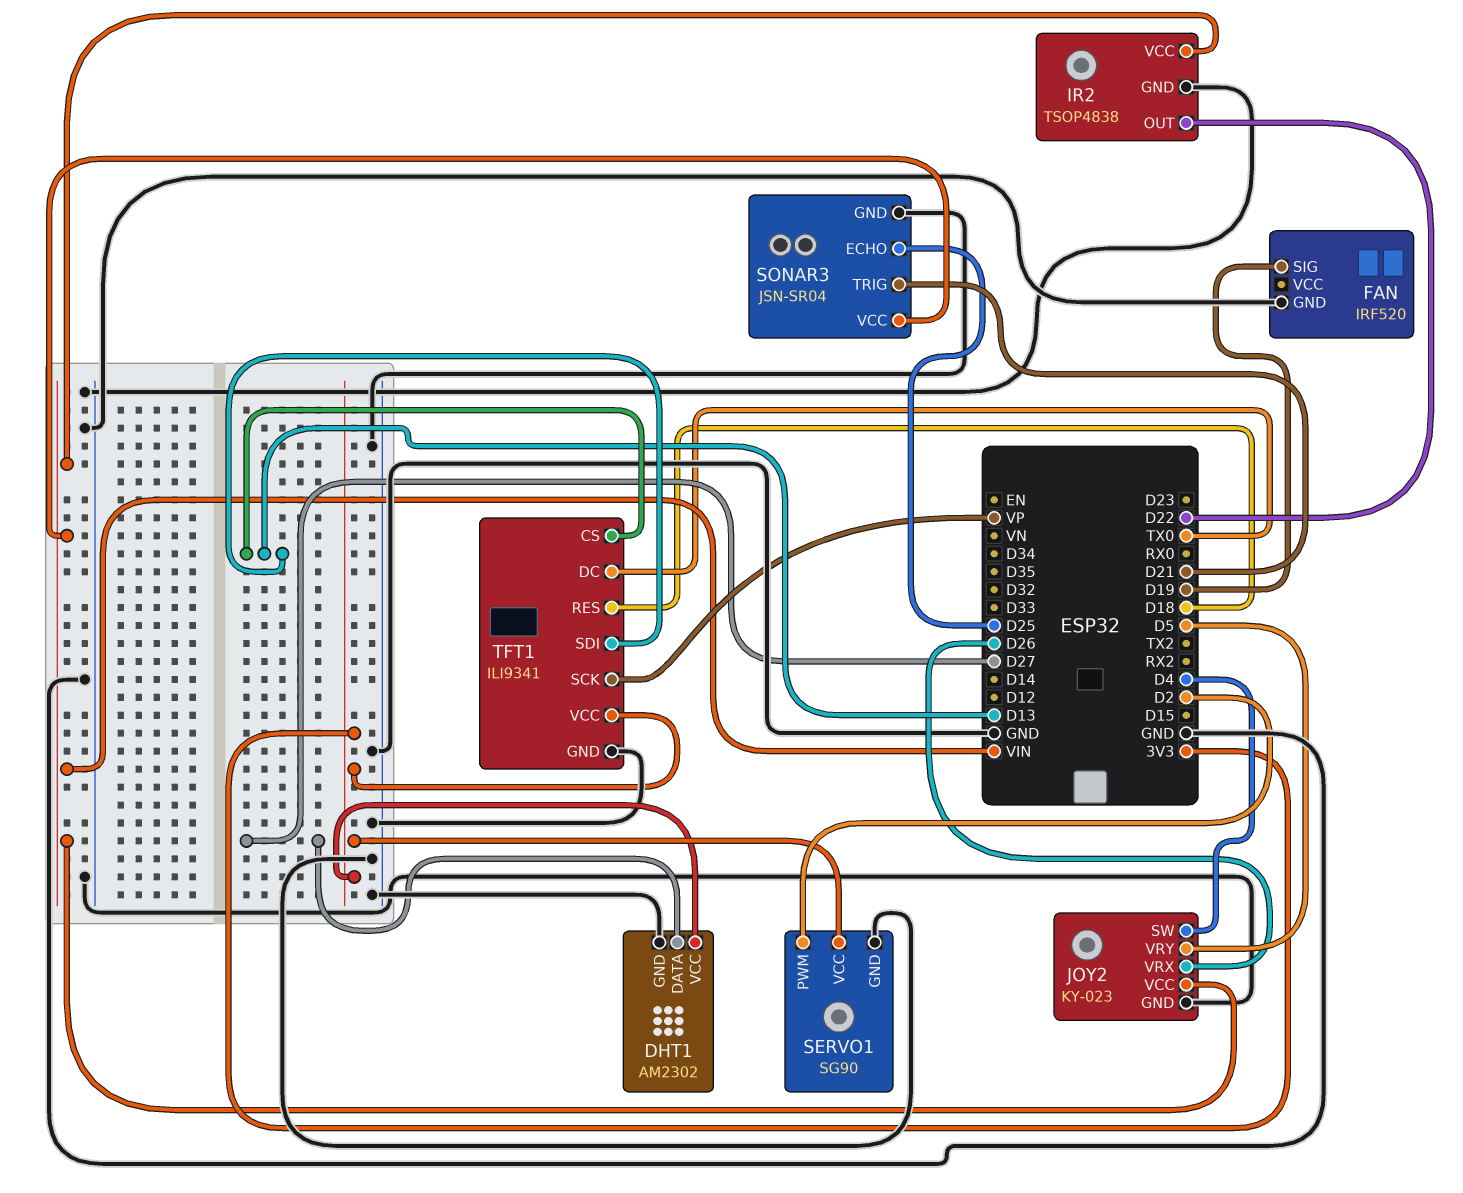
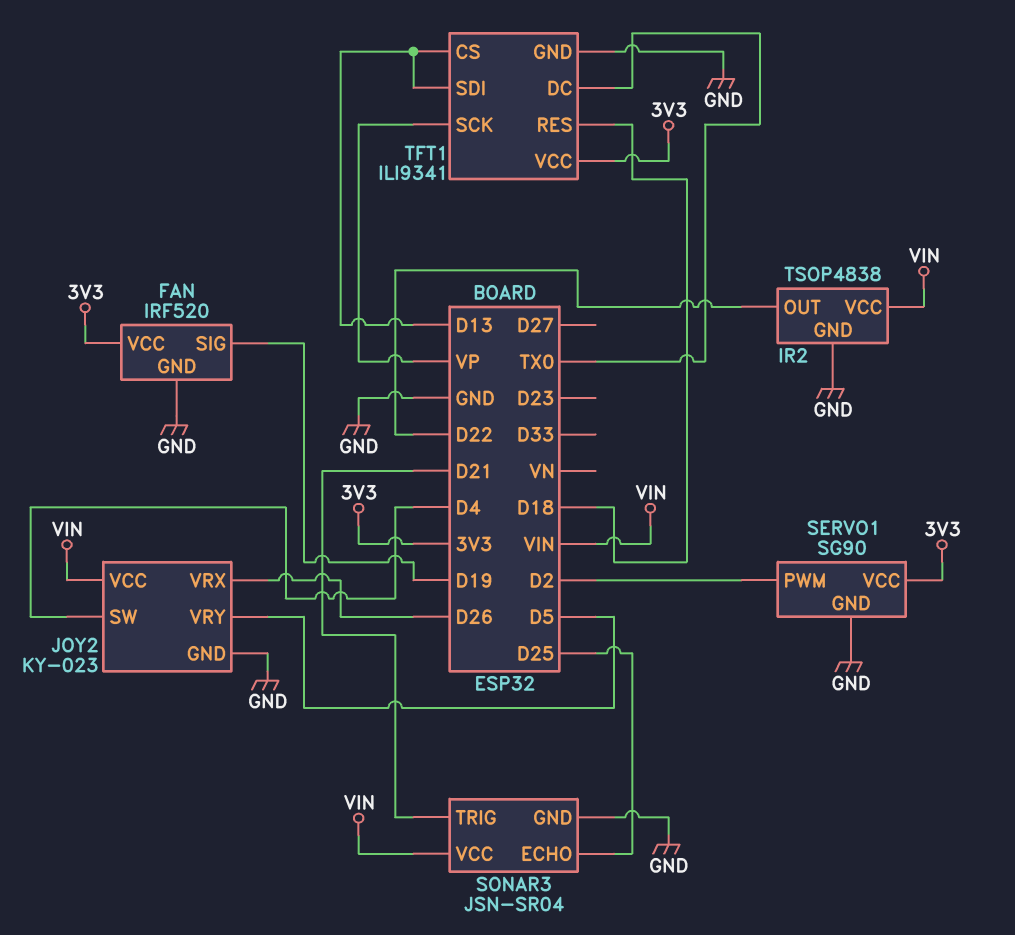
DHT1: AM2302 -> none
DHT1 pin DATA: D27 -> none
DHT1 pin GND: GND -> none
DHT1 pin VCC: 3V3 -> none
FAN pin VCC: none -> 3V3

